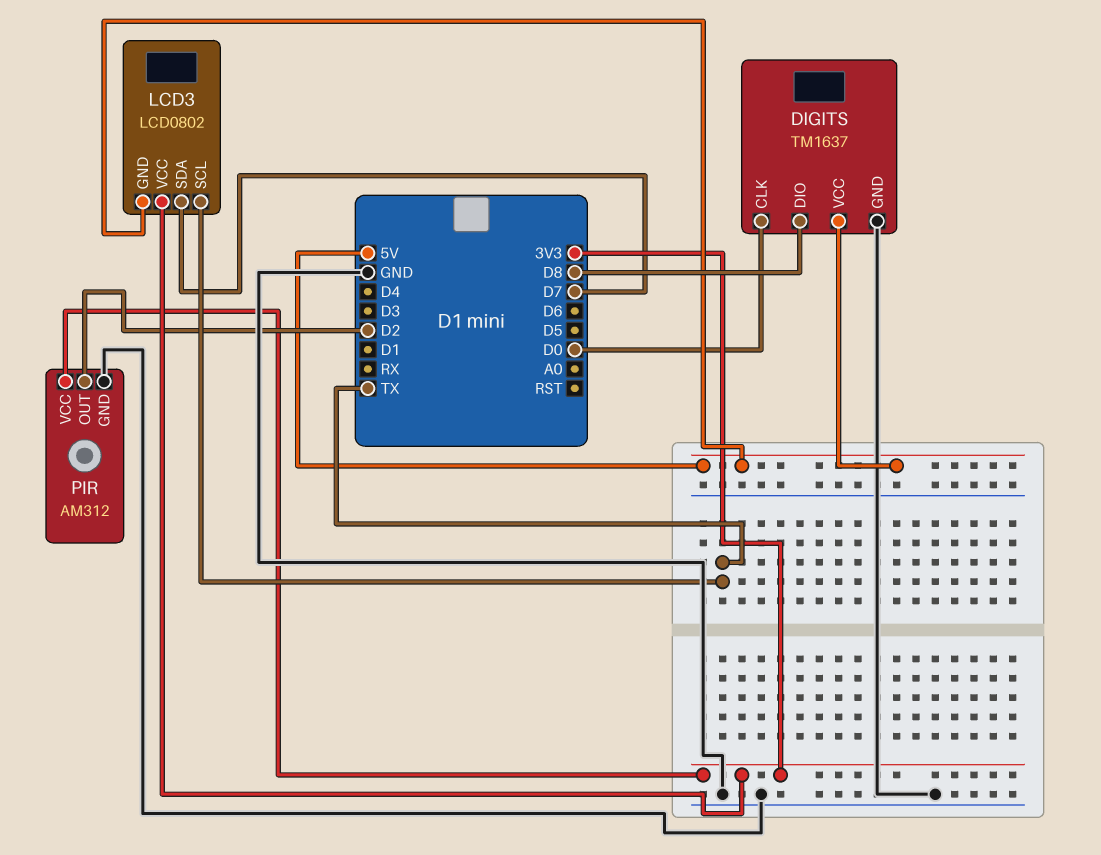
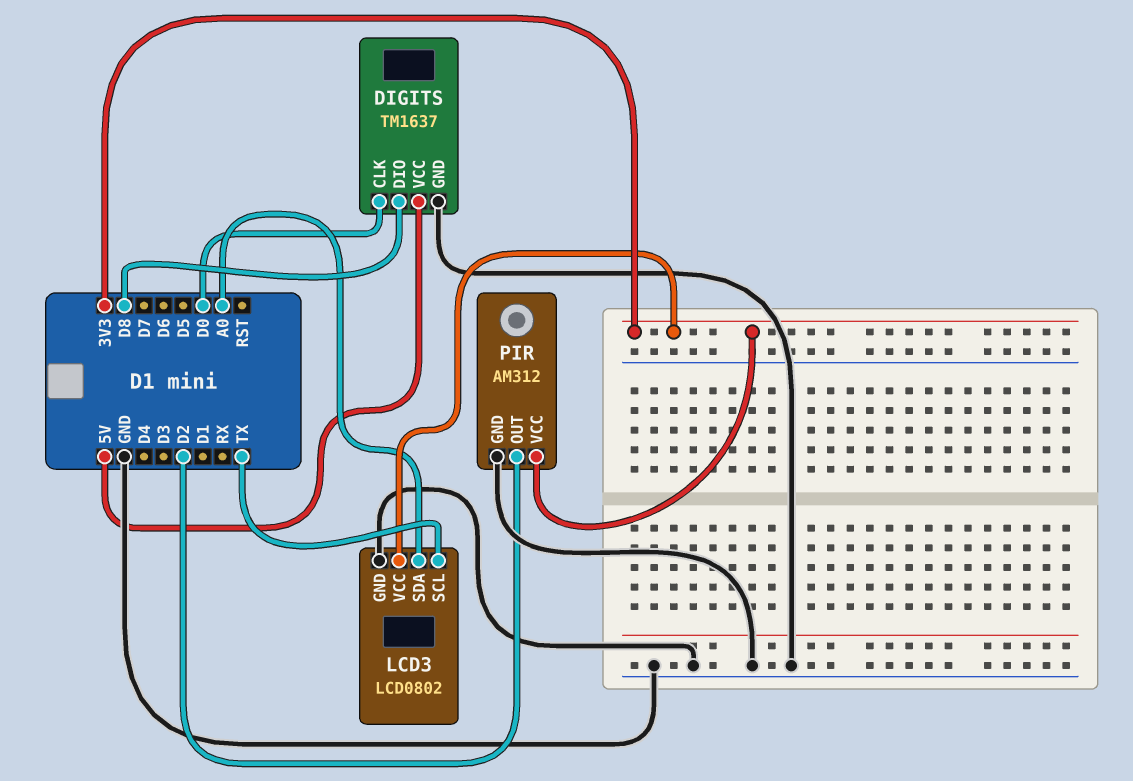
LCD3 pin GND: 5V -> GND
LCD3 pin SDA: D7 -> A0

